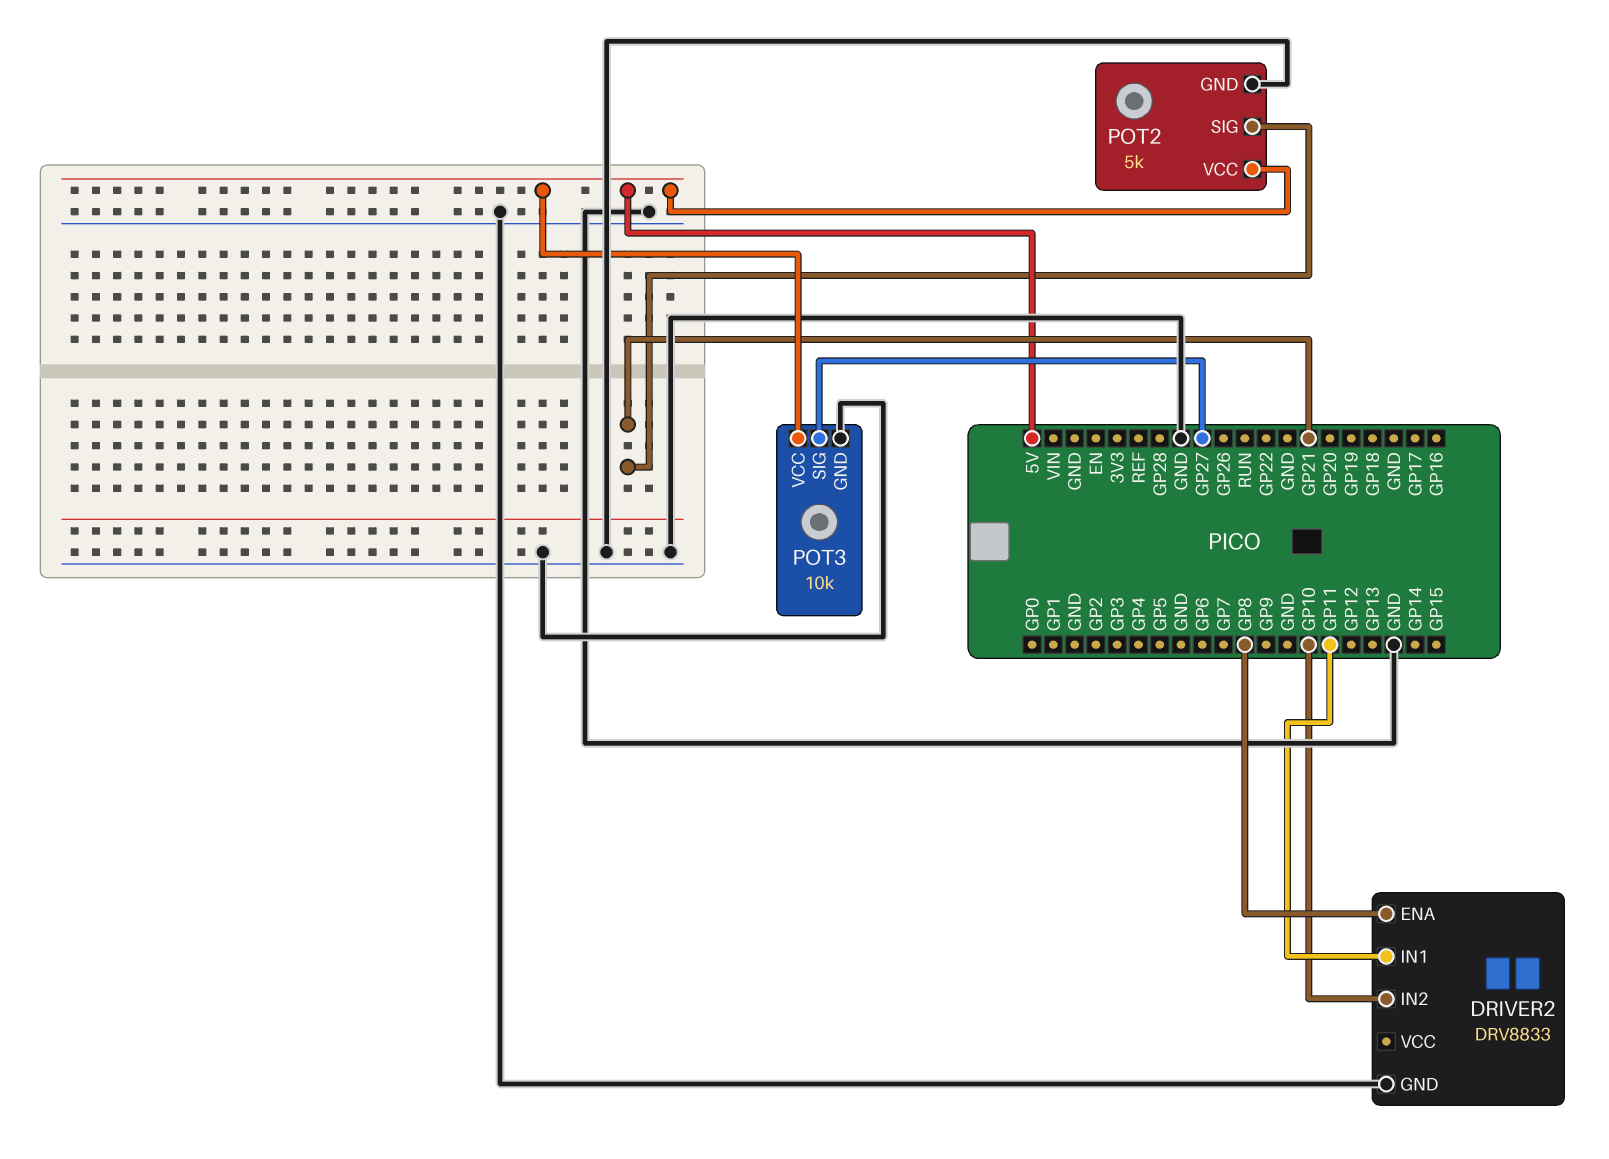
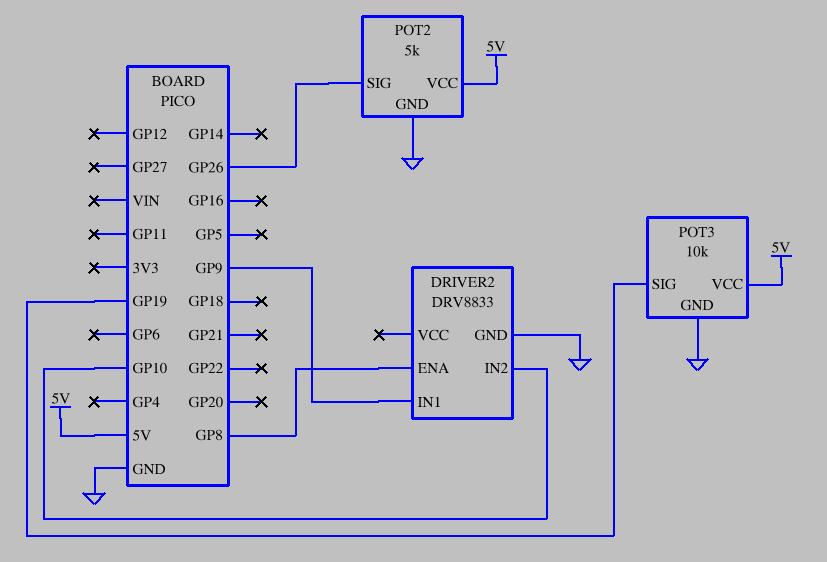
DRIVER2 pin IN1: GP11 -> GP9
POT2 pin SIG: GP21 -> GP26
POT3 pin SIG: GP27 -> GP19

